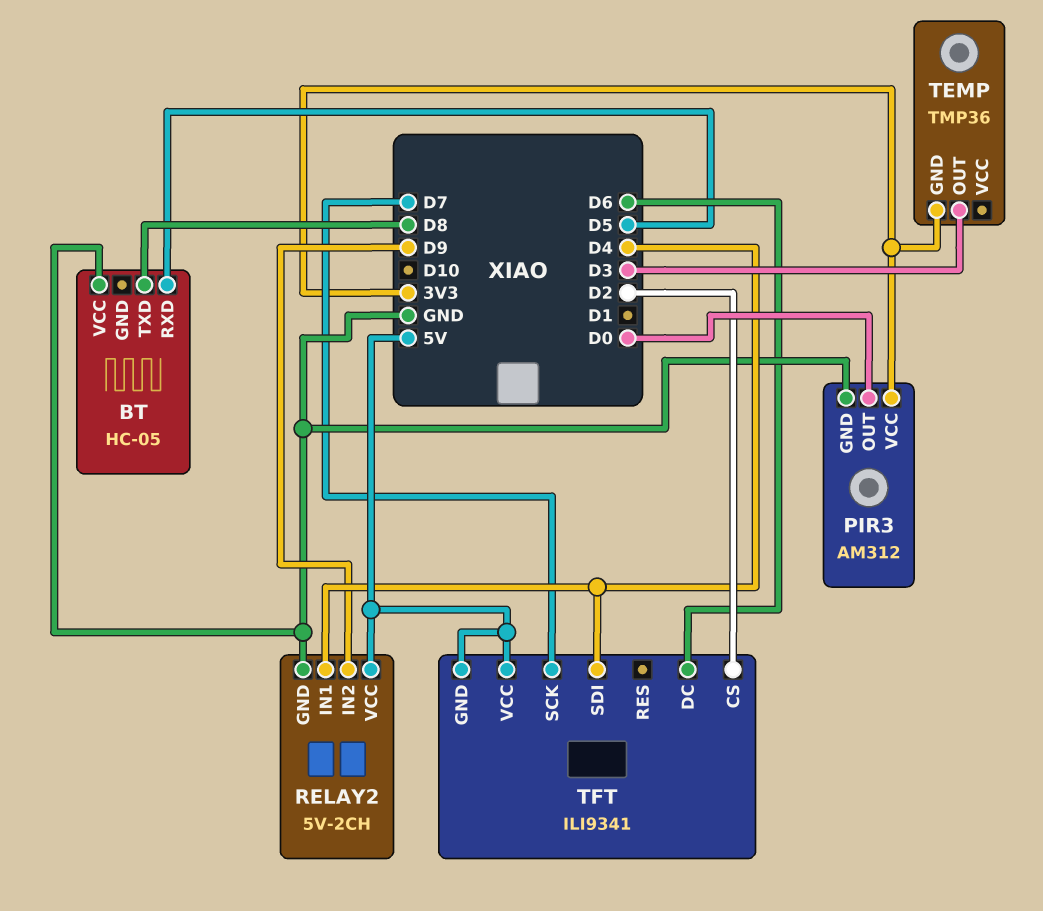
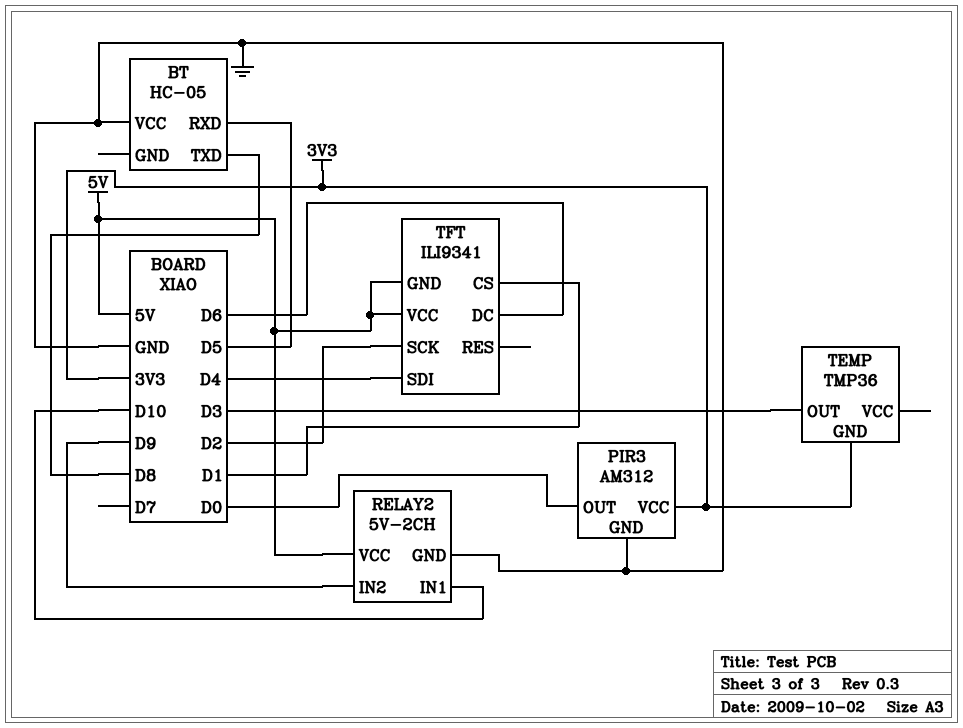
RELAY2 pin IN1: D4 -> D10
TFT pin CS: D2 -> D1
TFT pin SCK: D7 -> D2

